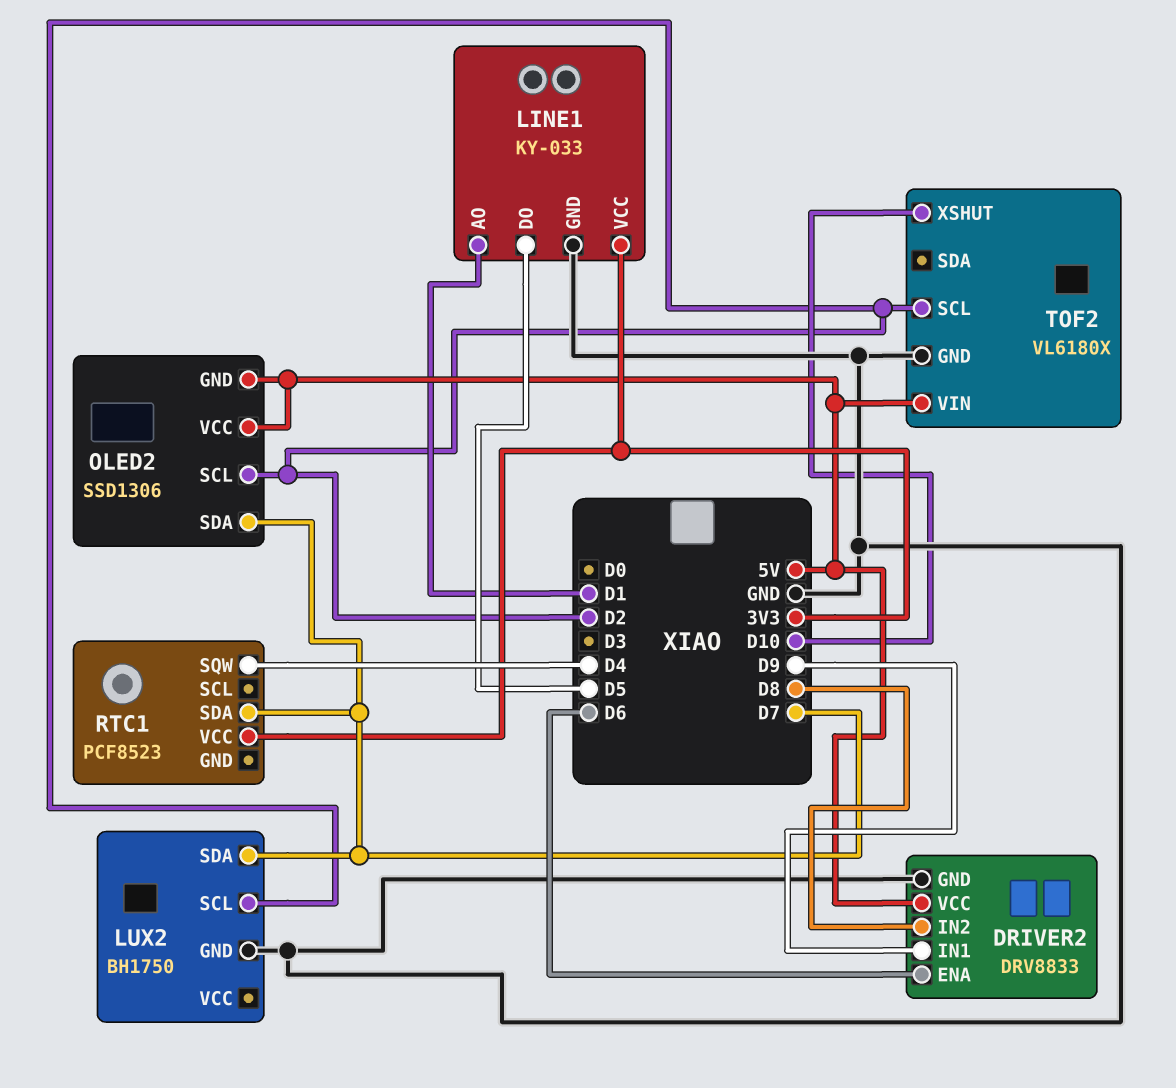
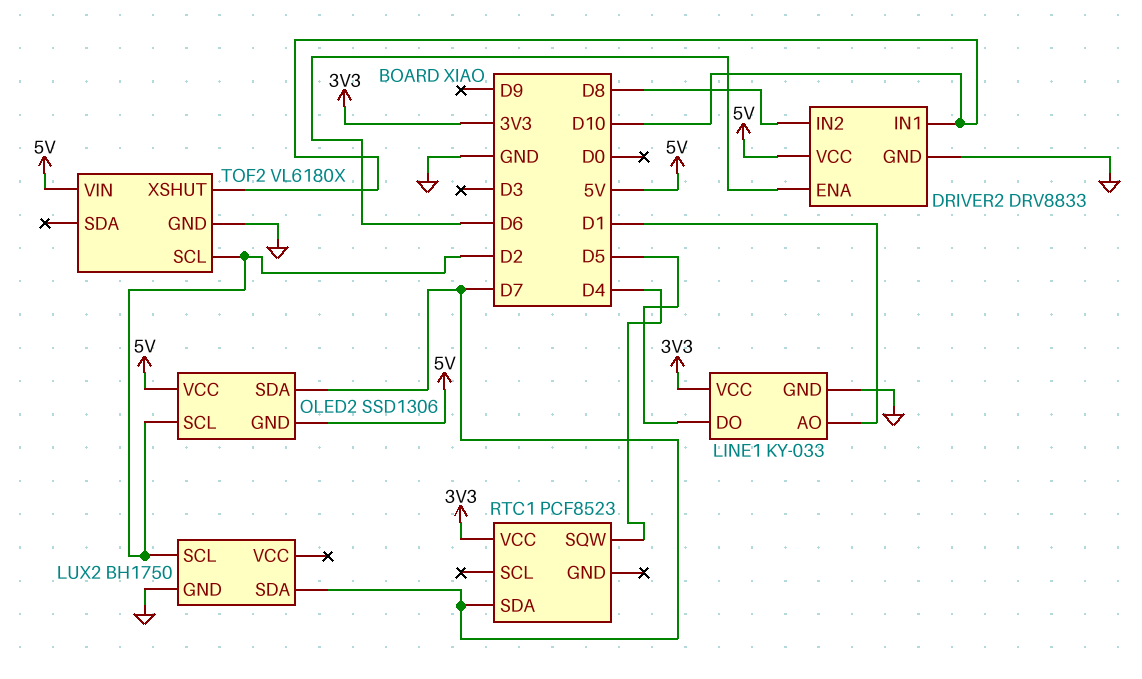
DRIVER2 pin IN1: D9 -> D10

